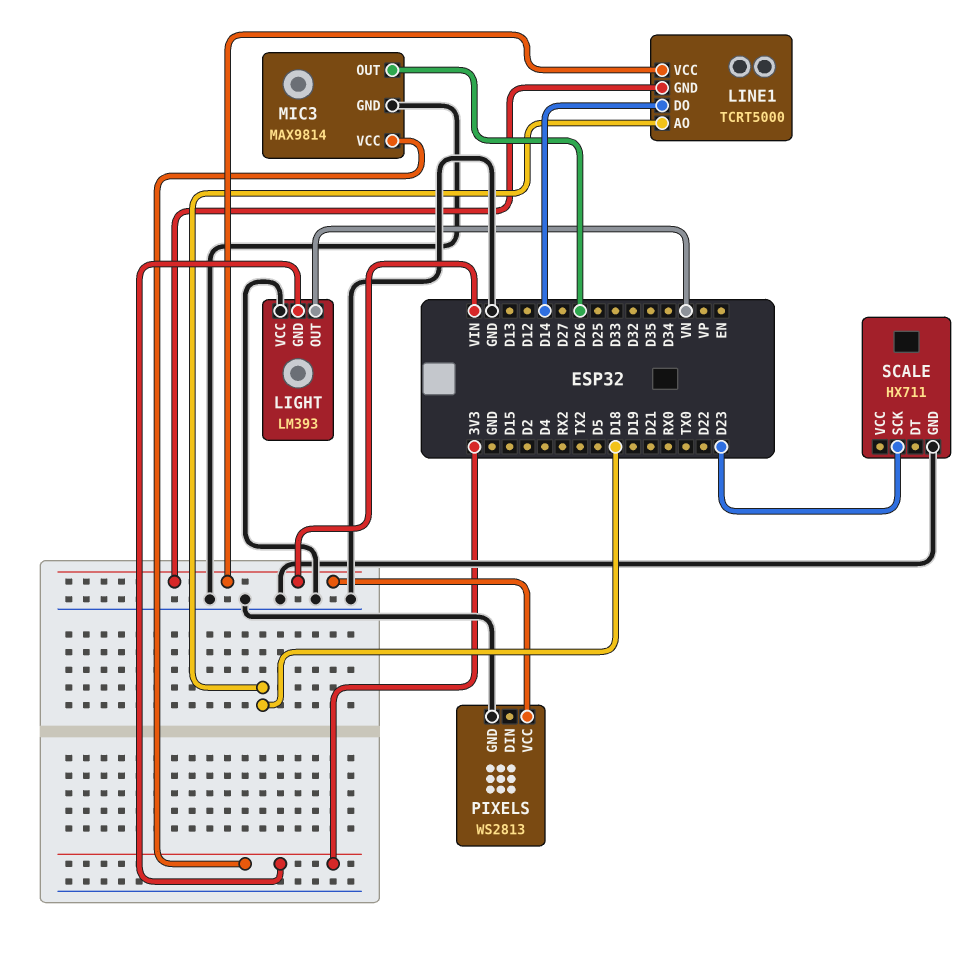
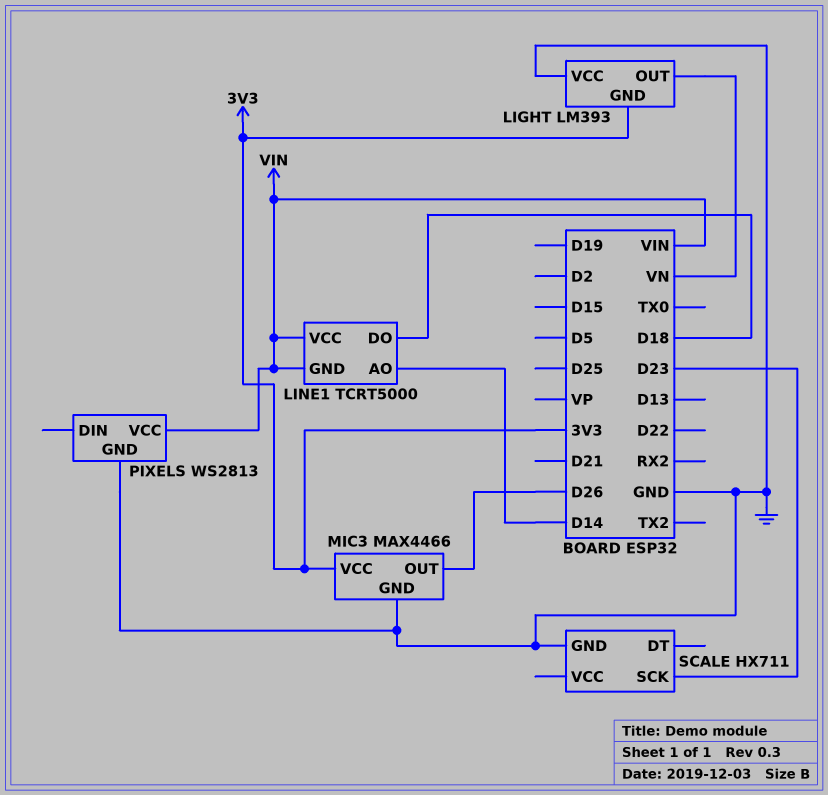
LINE1 pin AO: D18 -> D14
LINE1 pin DO: D14 -> D18
MIC3: MAX9814 -> MAX4466

